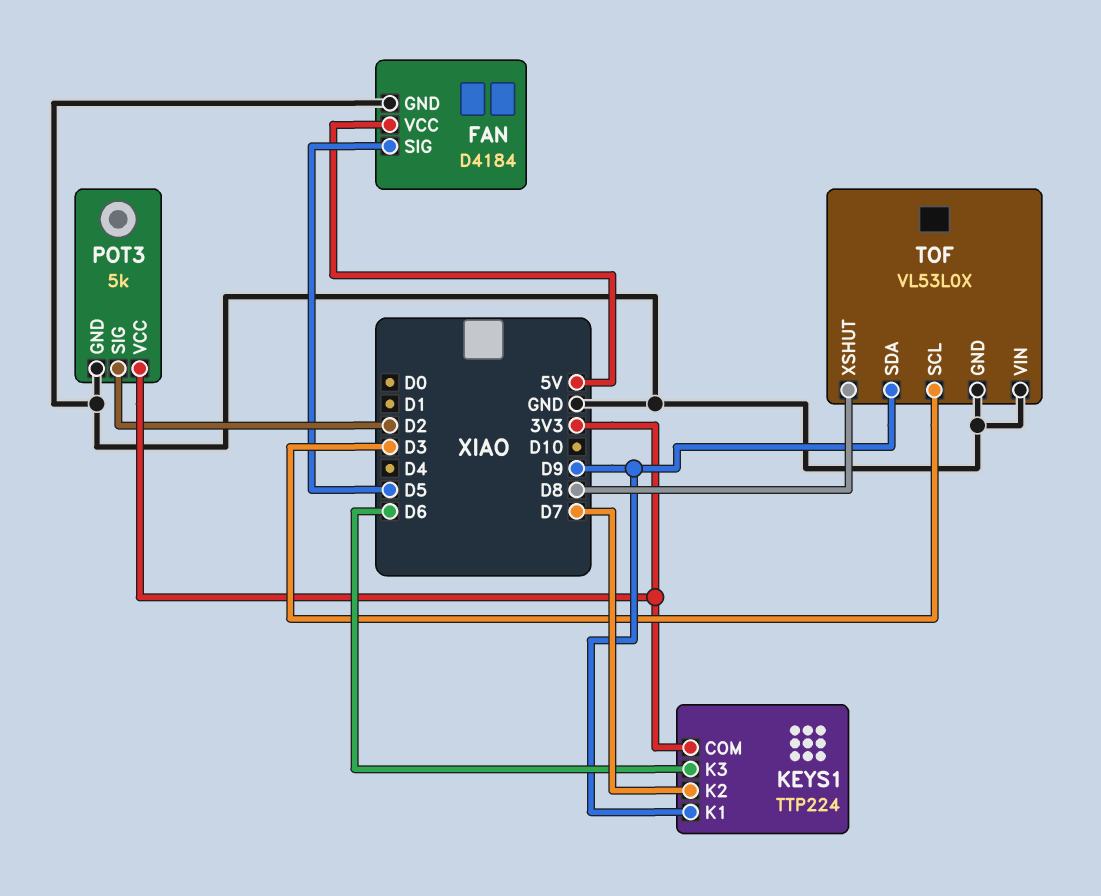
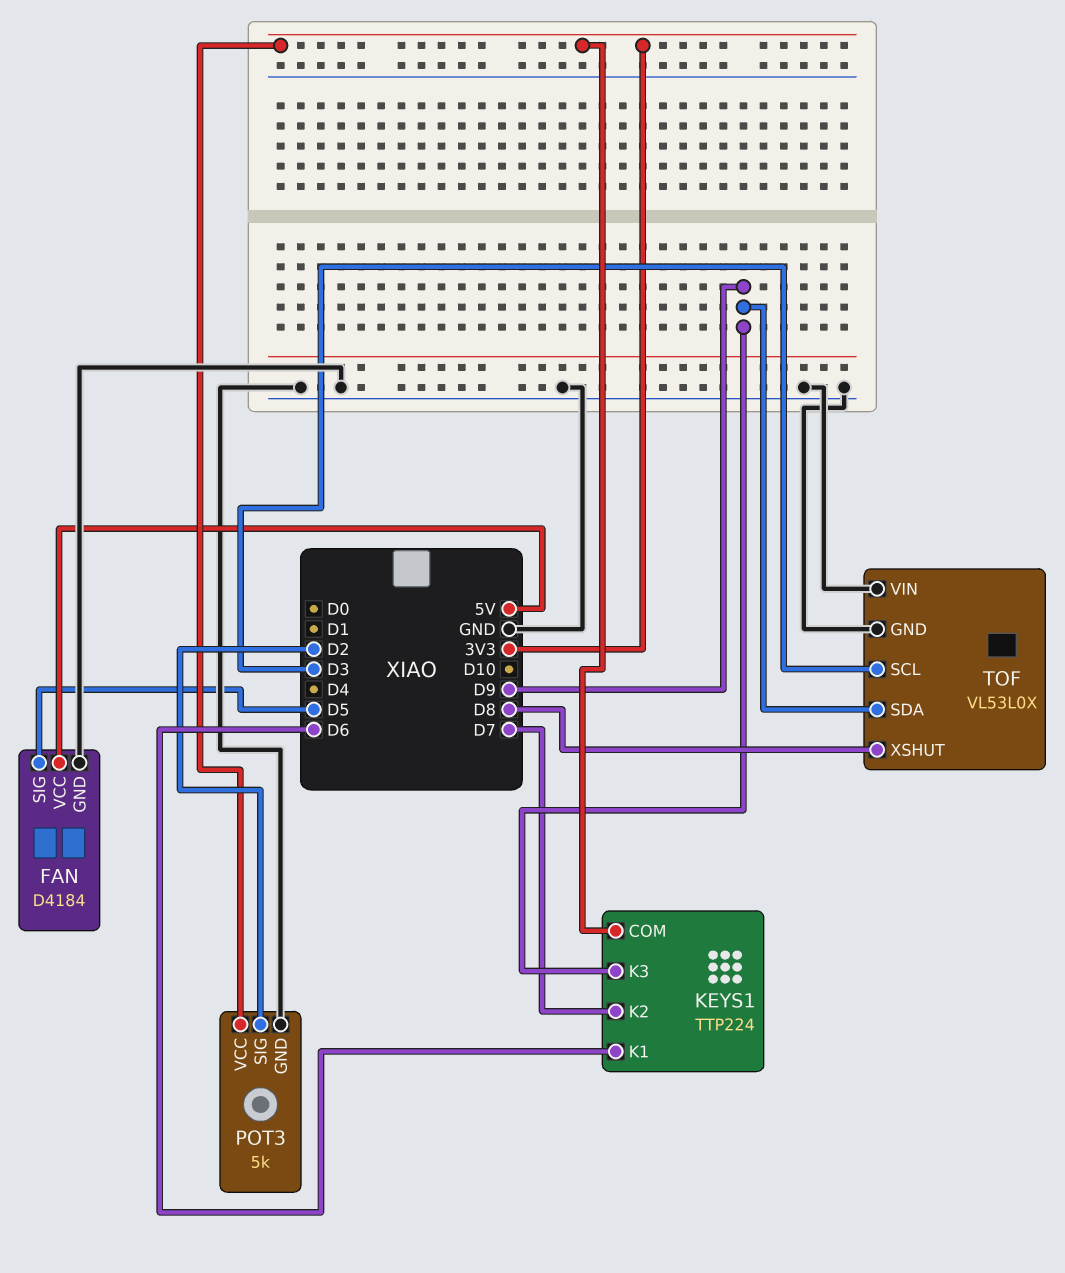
KEYS1 pin K1: D9 -> D6
KEYS1 pin K3: D6 -> D9

